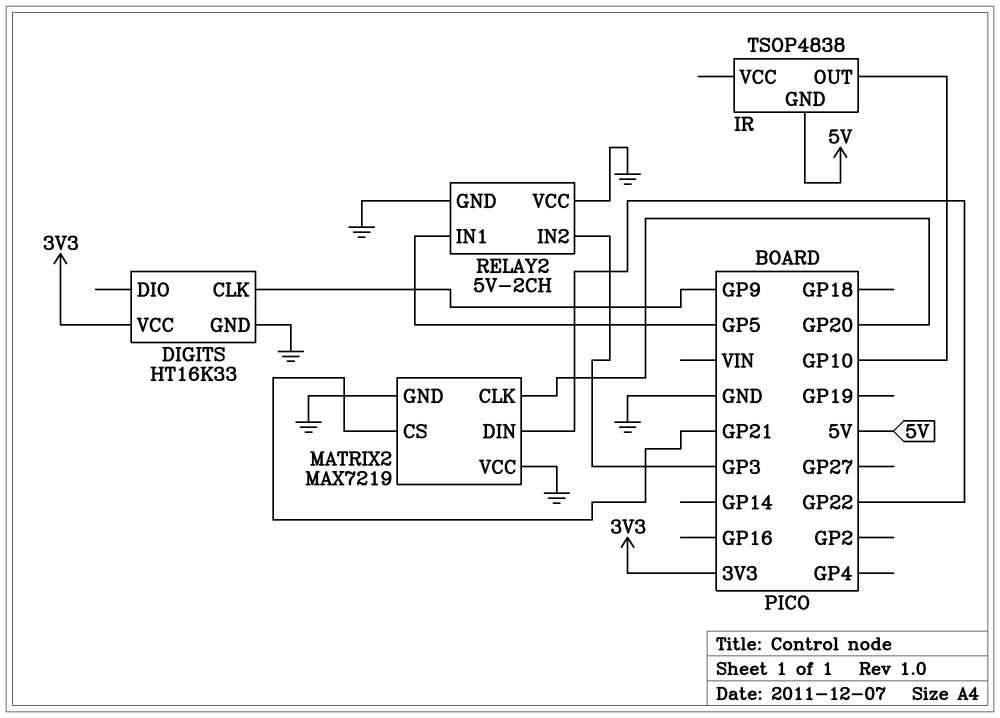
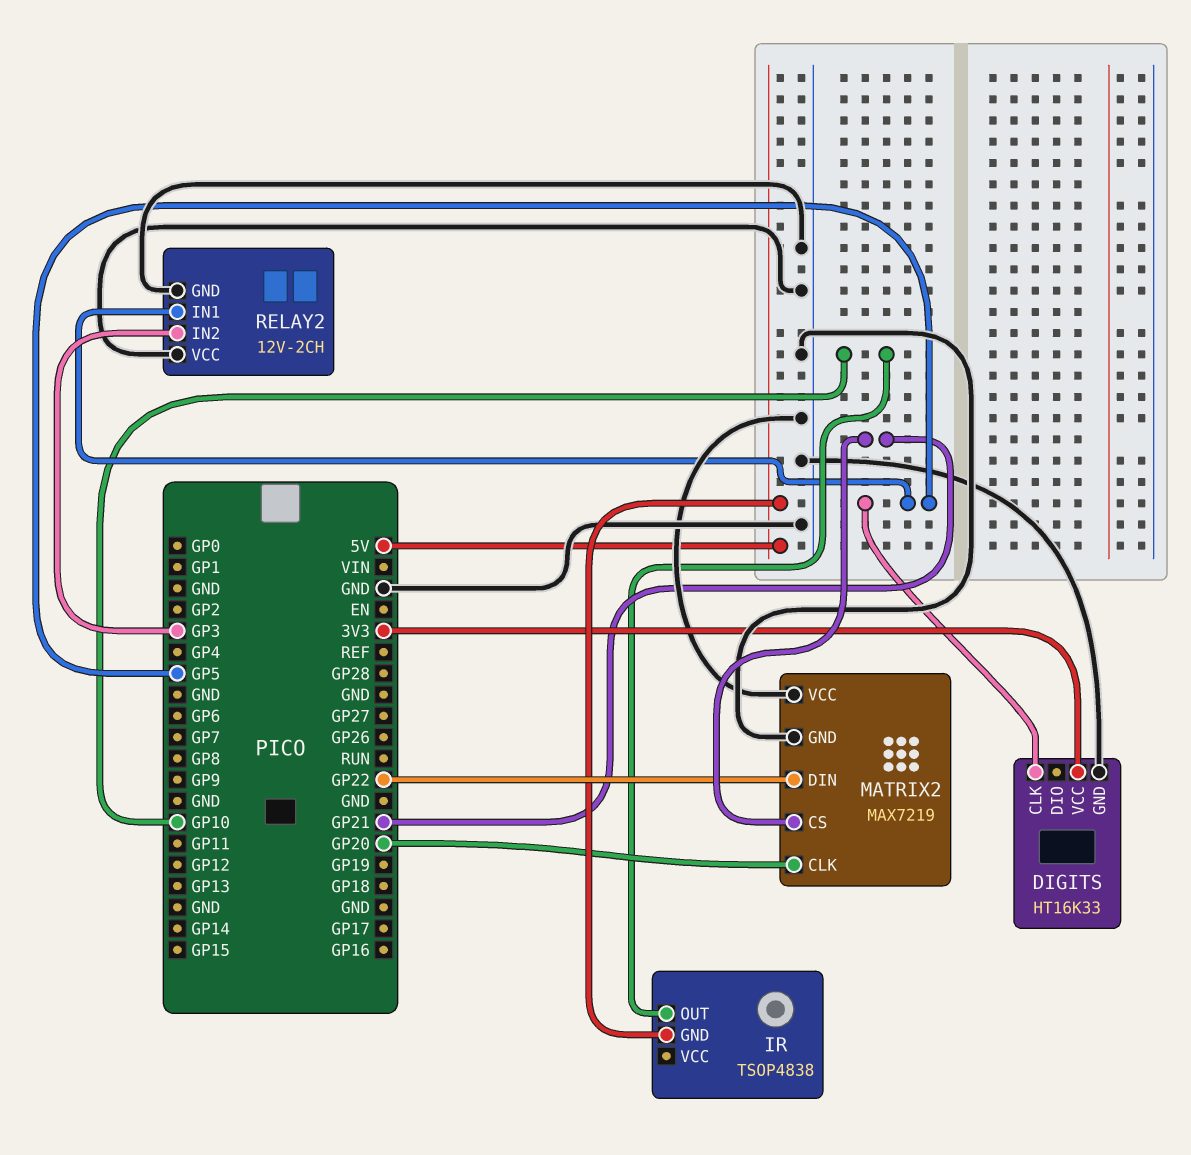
DIGITS pin CLK: GP9 -> GP5
RELAY2: 5V-2CH -> 12V-2CH

